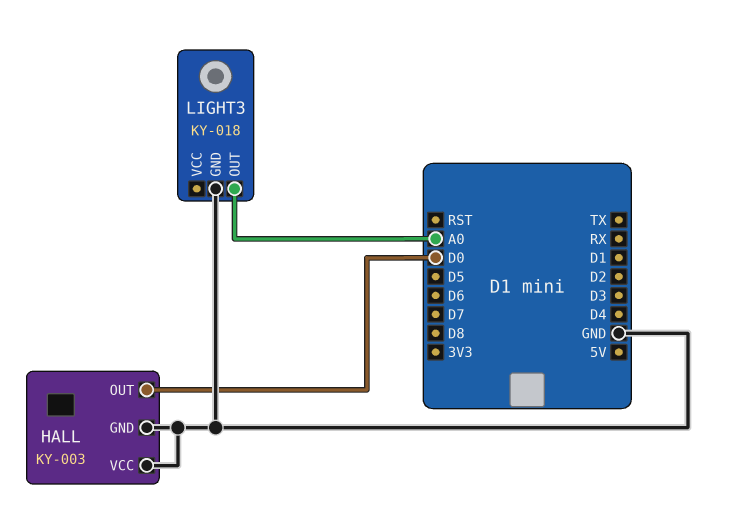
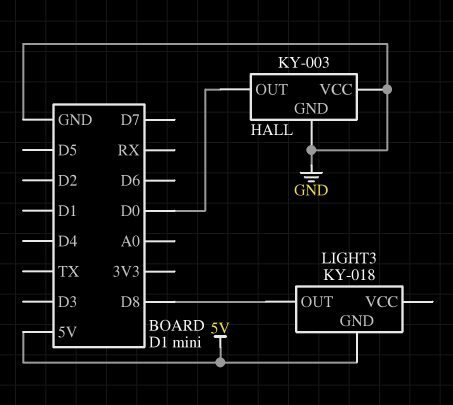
LIGHT3 pin GND: GND -> 5V
LIGHT3 pin OUT: A0 -> D8

